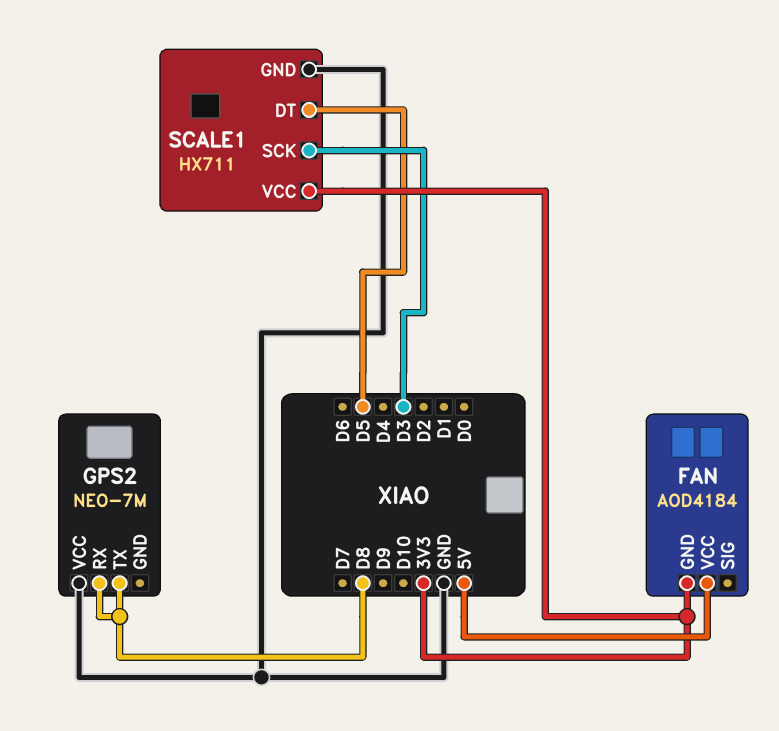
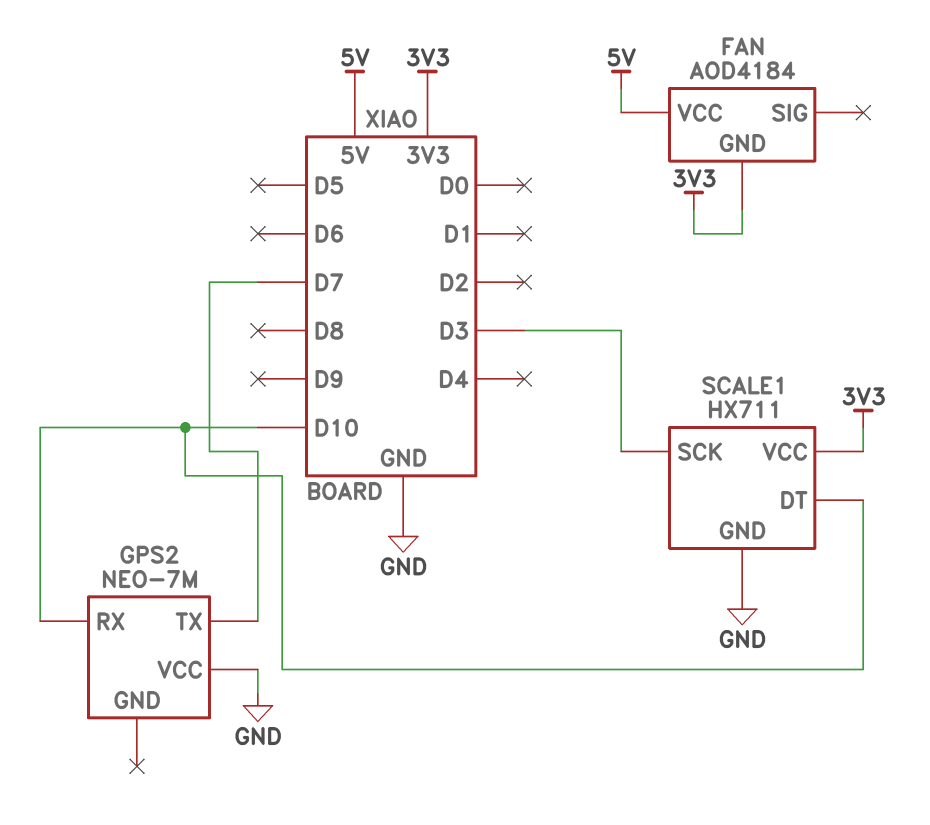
GPS2 pin RX: D8 -> D10
GPS2 pin TX: D8 -> D7
SCALE1 pin DT: D5 -> D10

